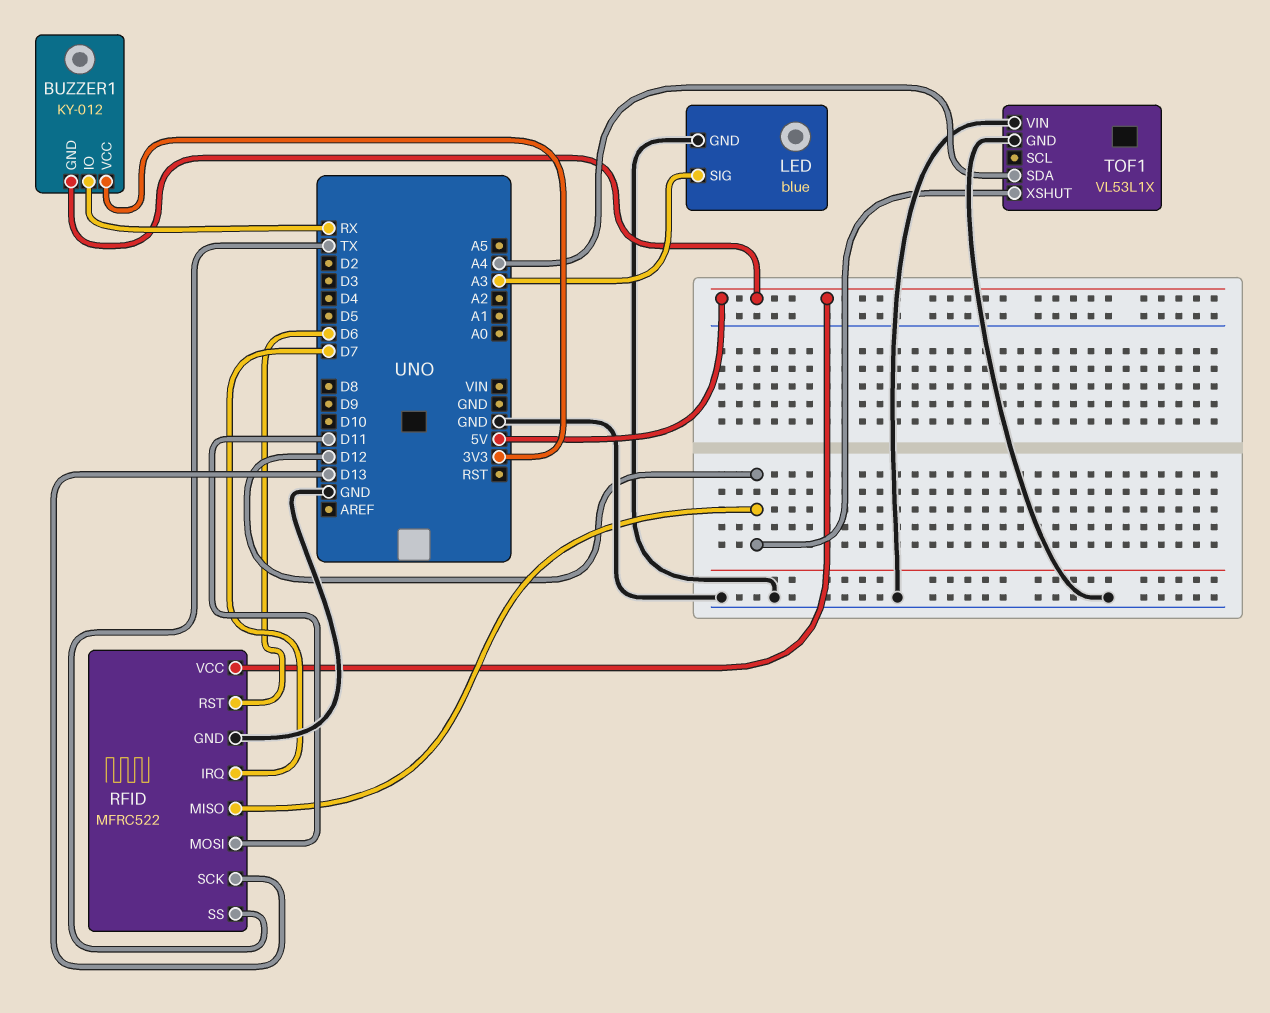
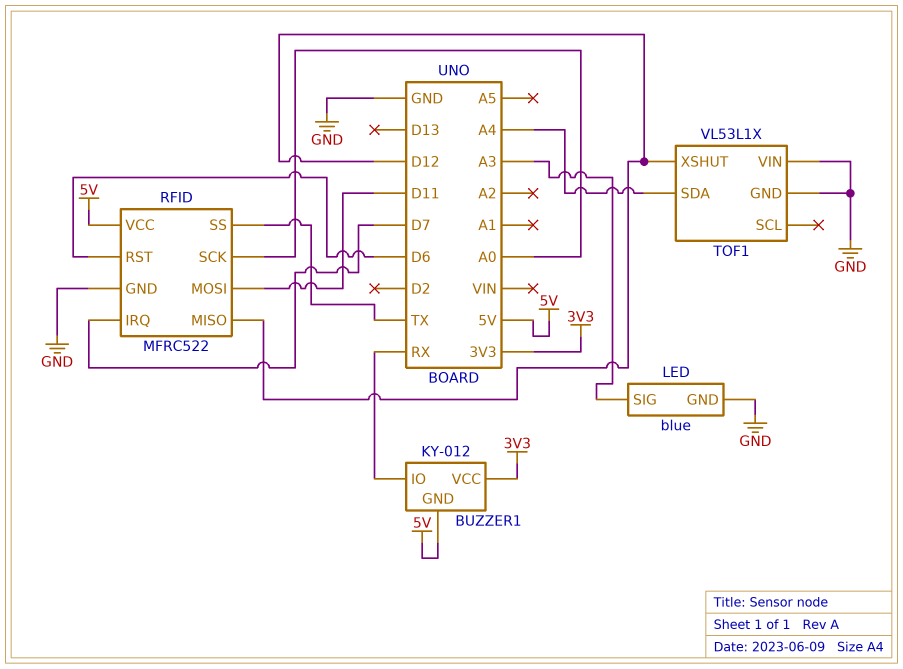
RFID pin SCK: D13 -> A0

